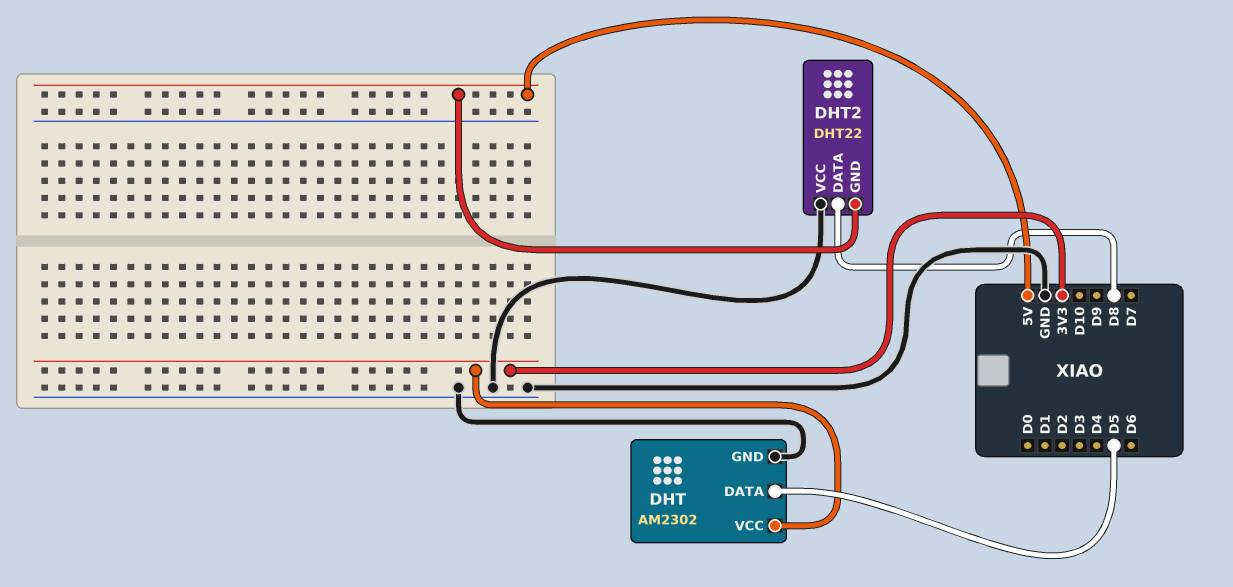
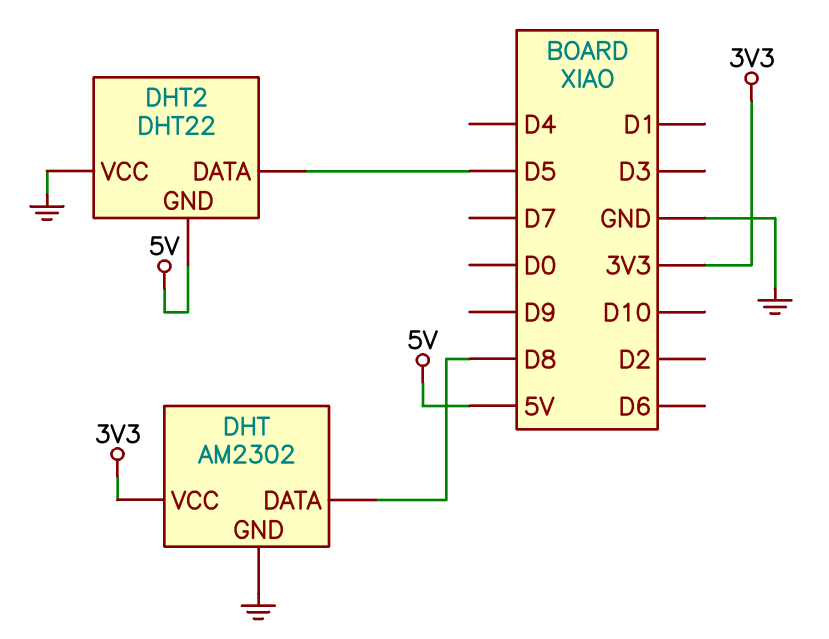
DHT pin DATA: D5 -> D8
DHT2 pin DATA: D8 -> D5

